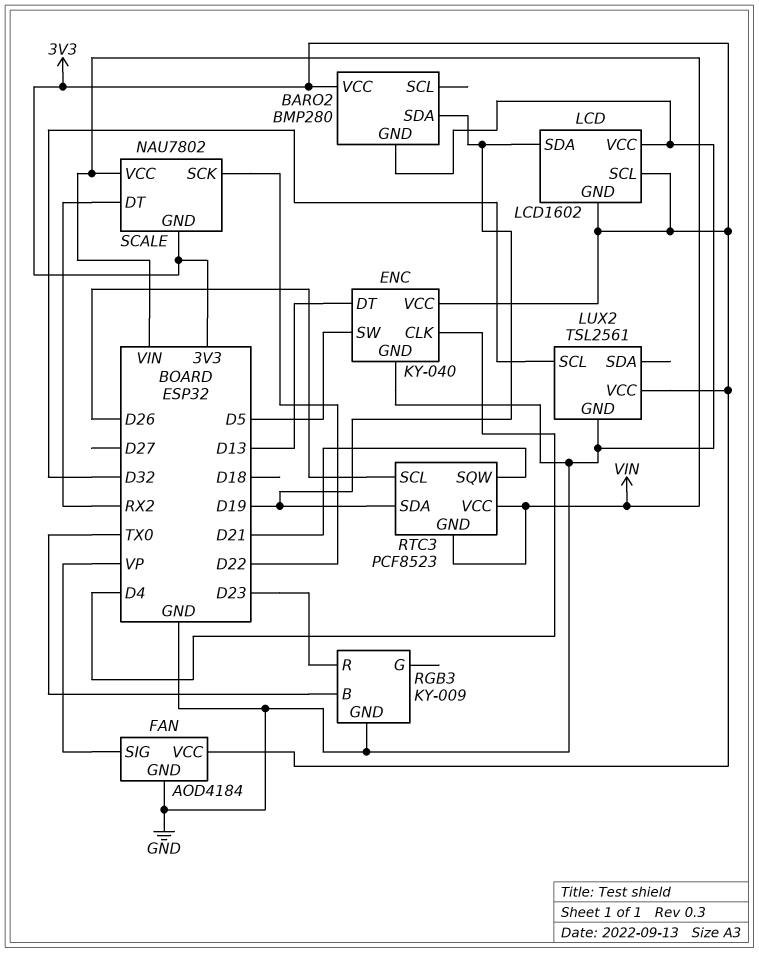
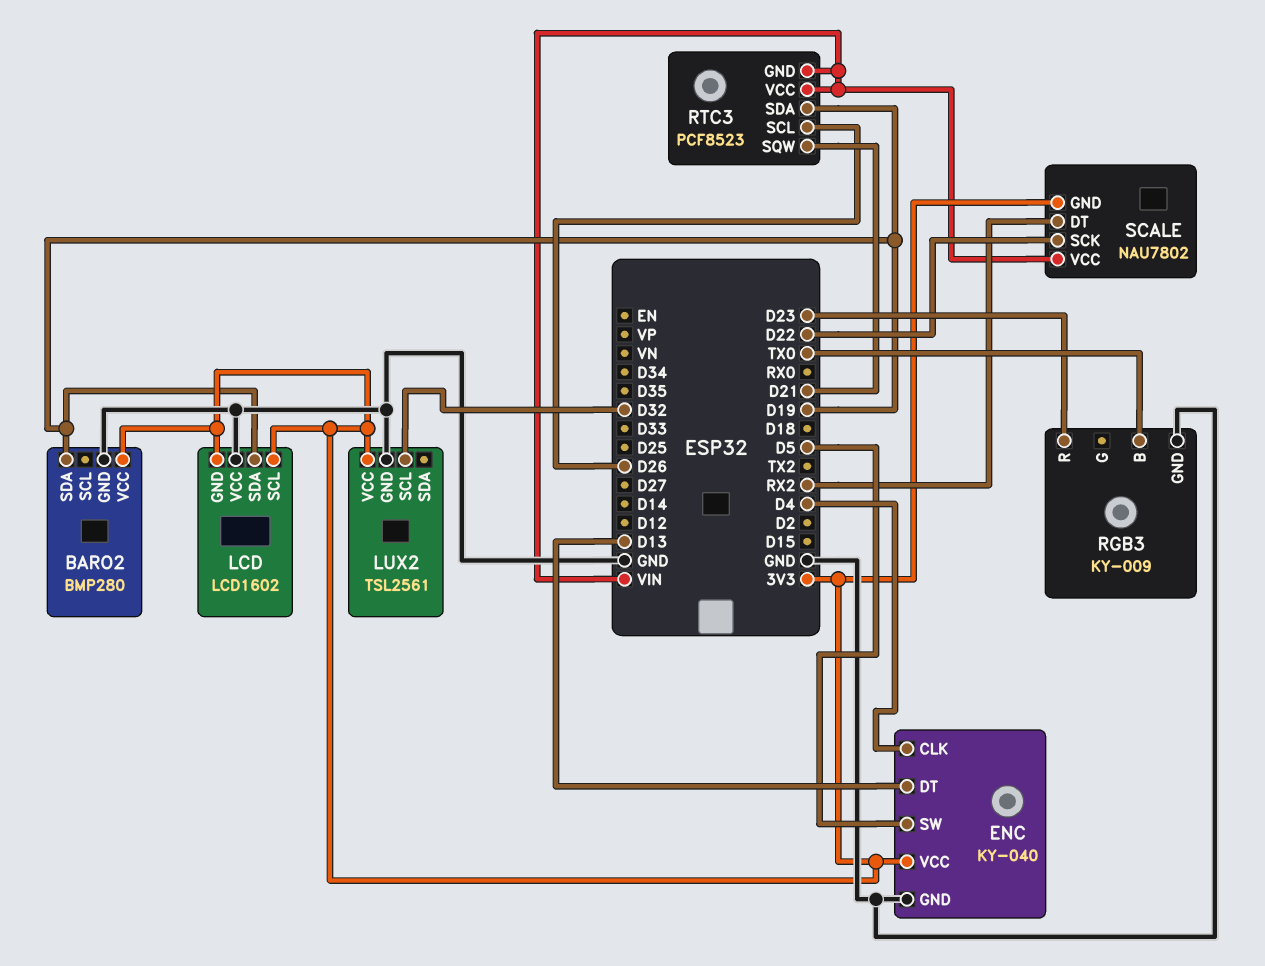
FAN: AOD4184 -> none
FAN pin GND: GND -> none
FAN pin SIG: VP -> none
FAN pin VCC: 3V3 -> none

